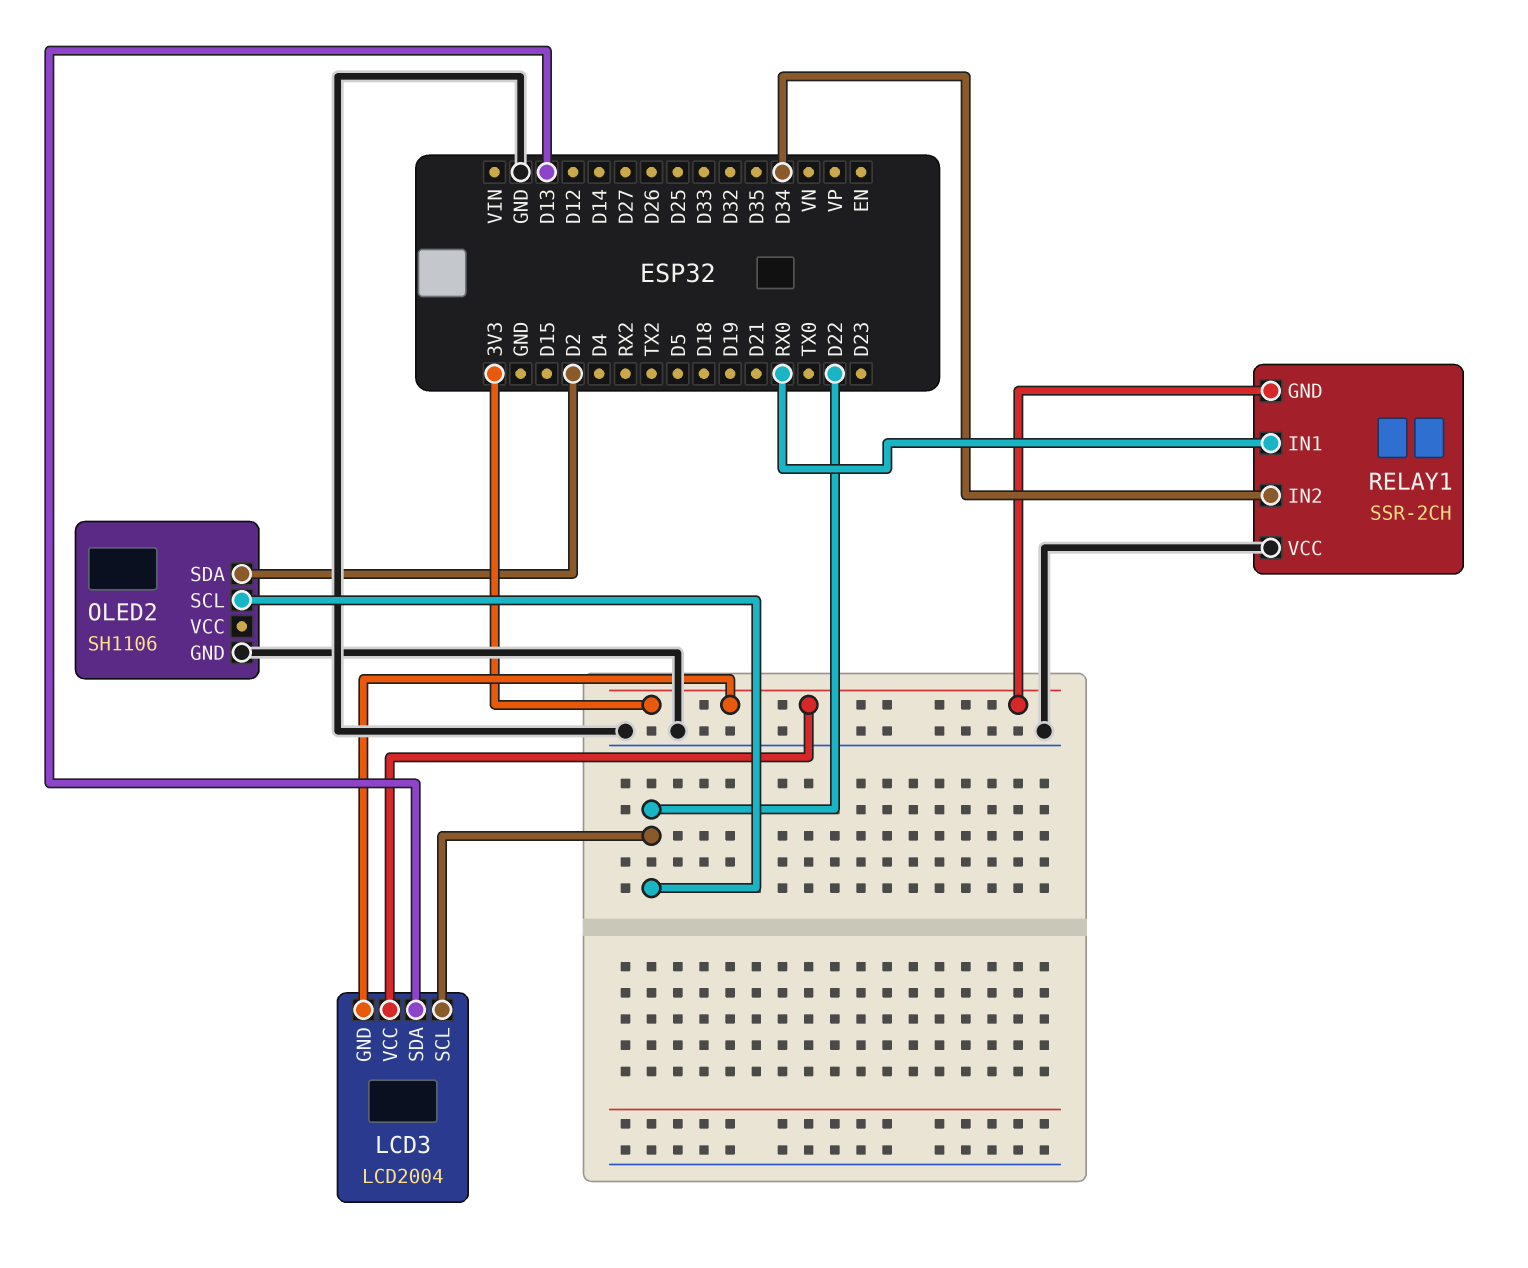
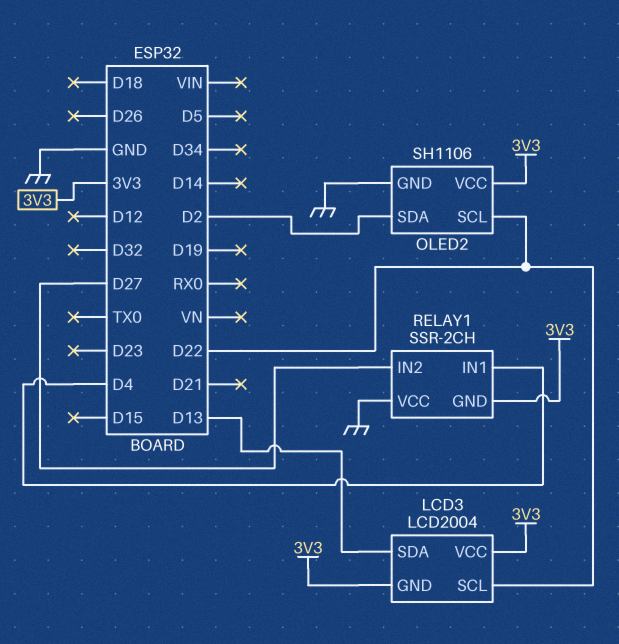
OLED2 pin VCC: none -> 3V3
RELAY1 pin IN1: RX0 -> D4
RELAY1 pin IN2: D34 -> D27

